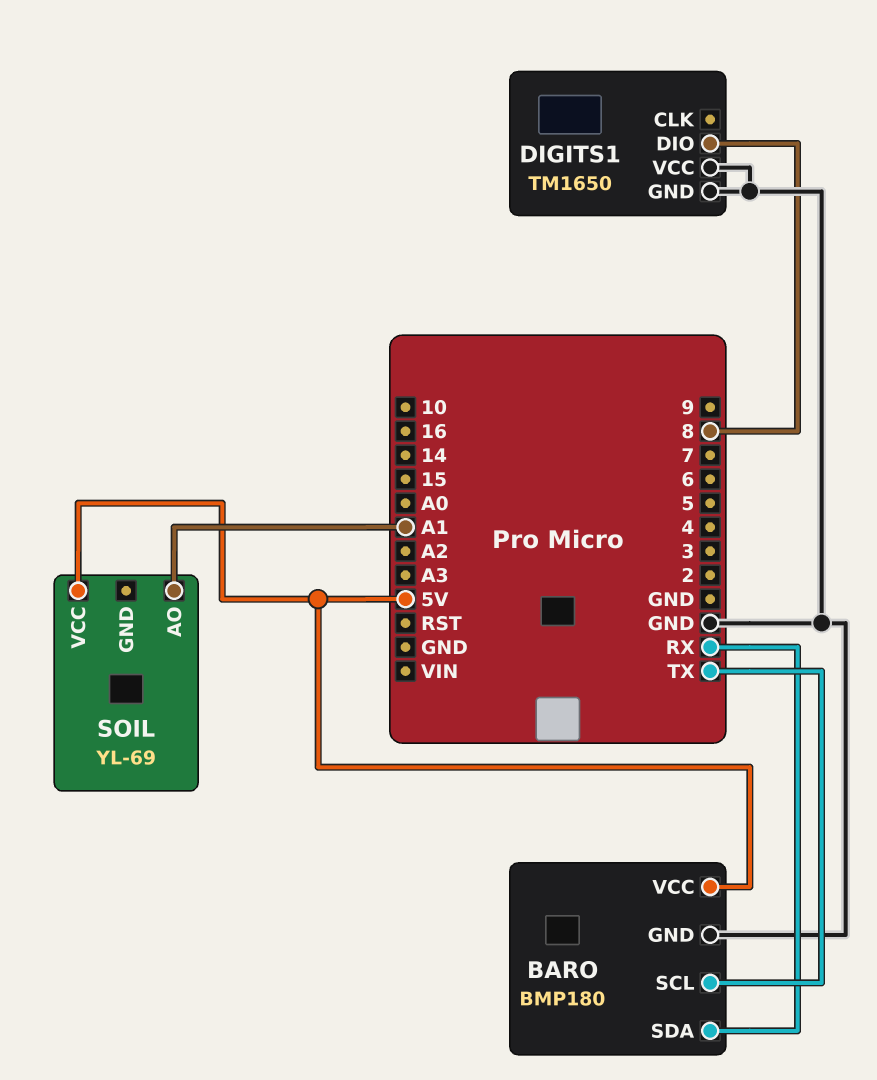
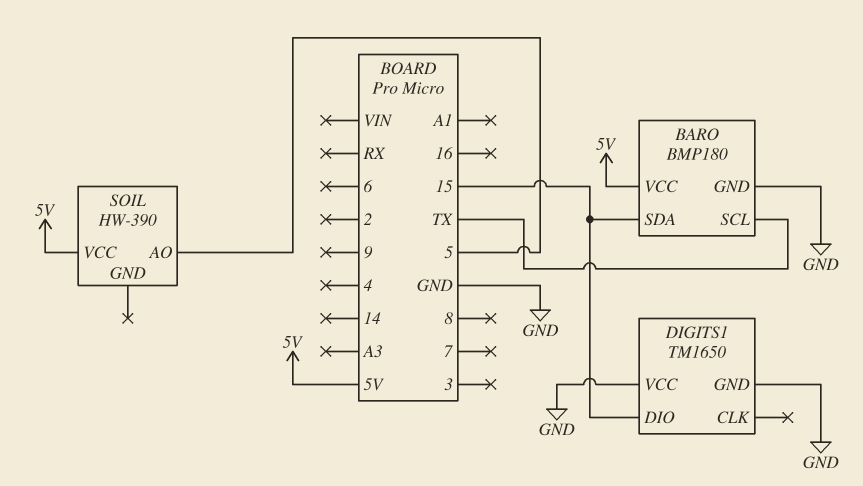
BARO pin SDA: RX -> 15
DIGITS1 pin DIO: 8 -> 15
SOIL: YL-69 -> HW-390
SOIL pin AO: A1 -> 5

